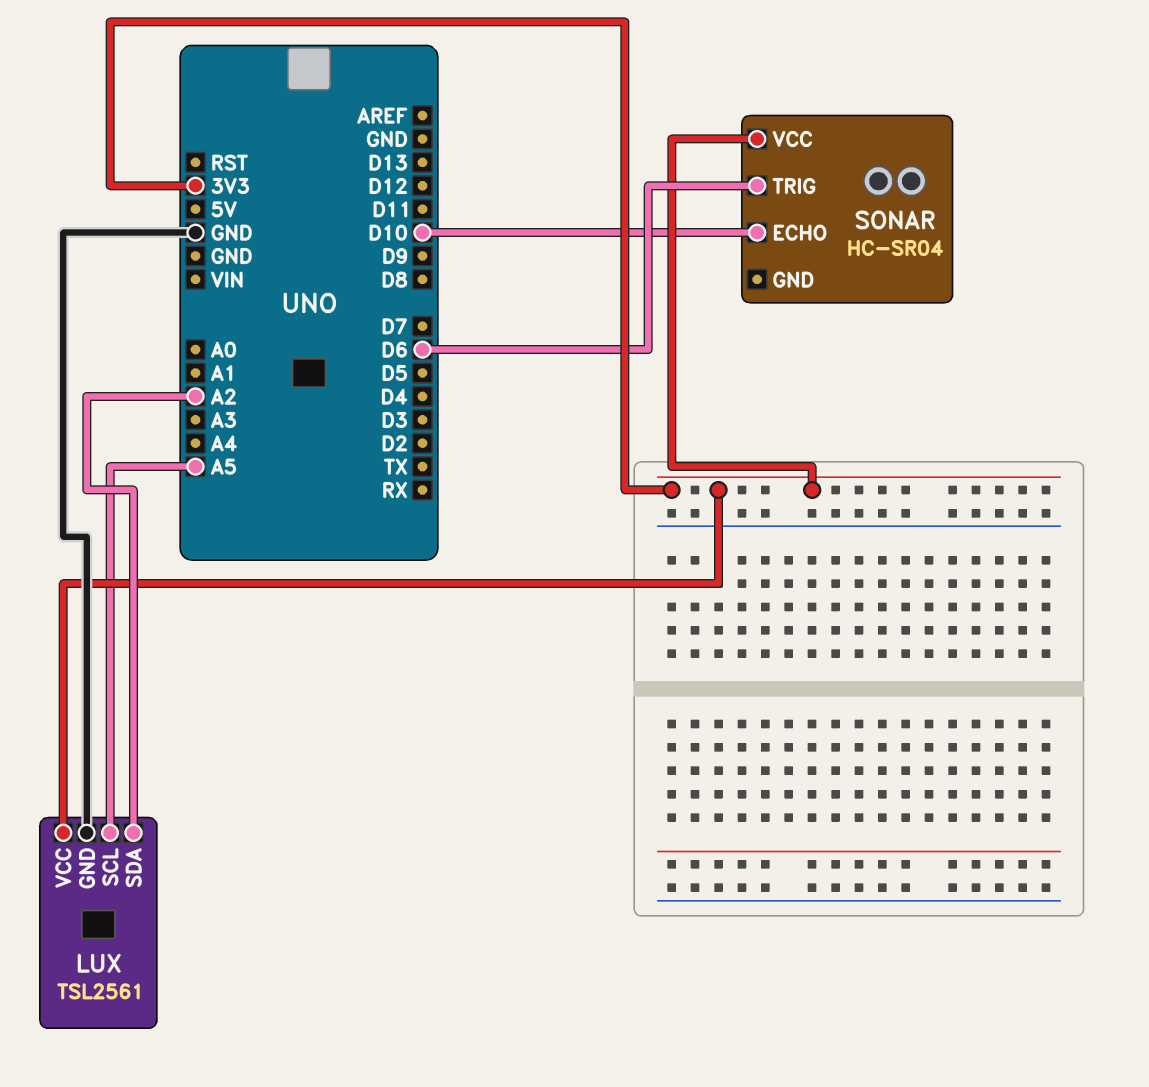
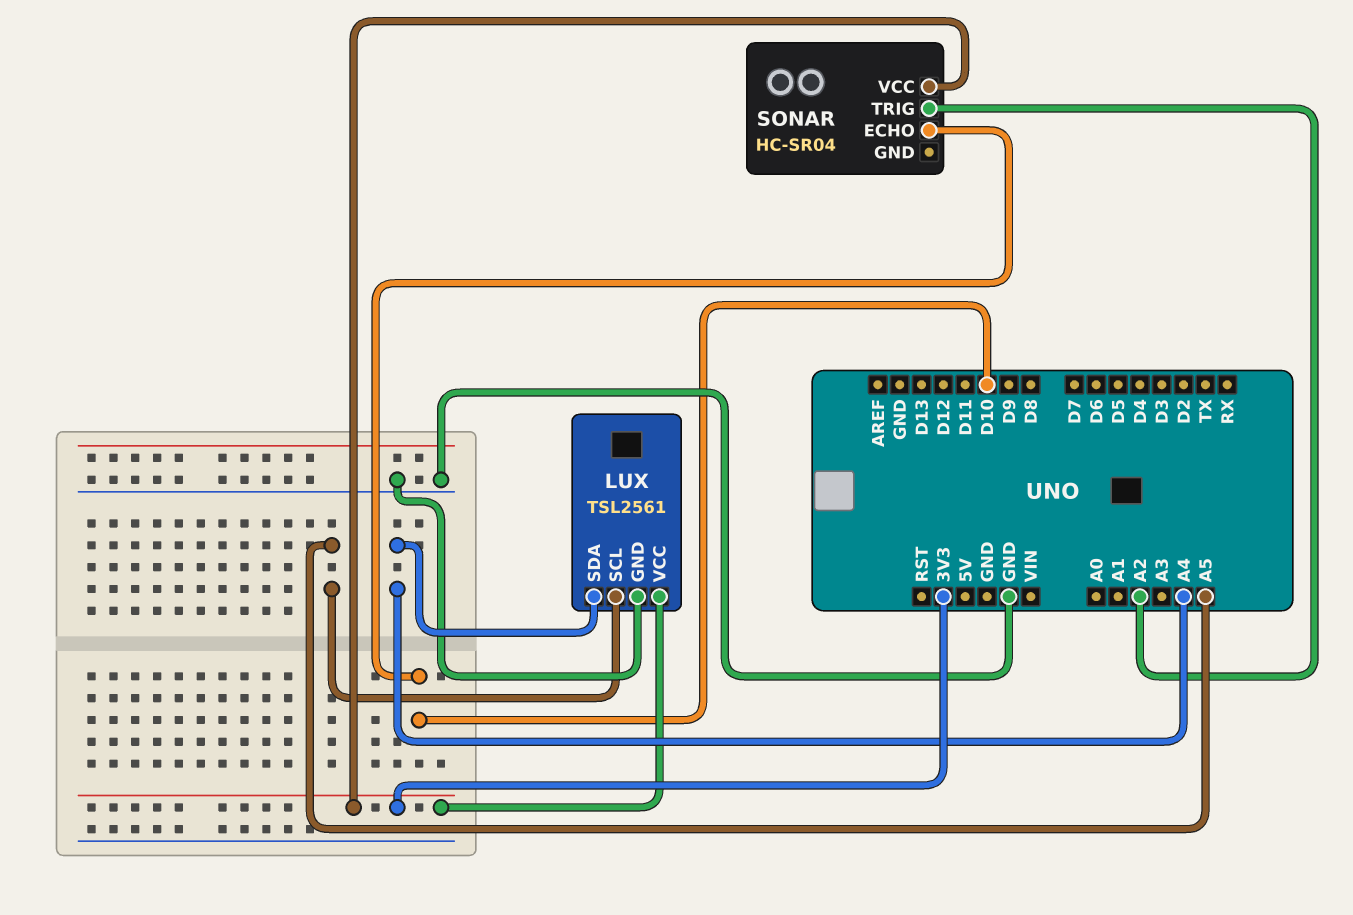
LUX pin SDA: A2 -> A4
SONAR pin TRIG: D6 -> A2

